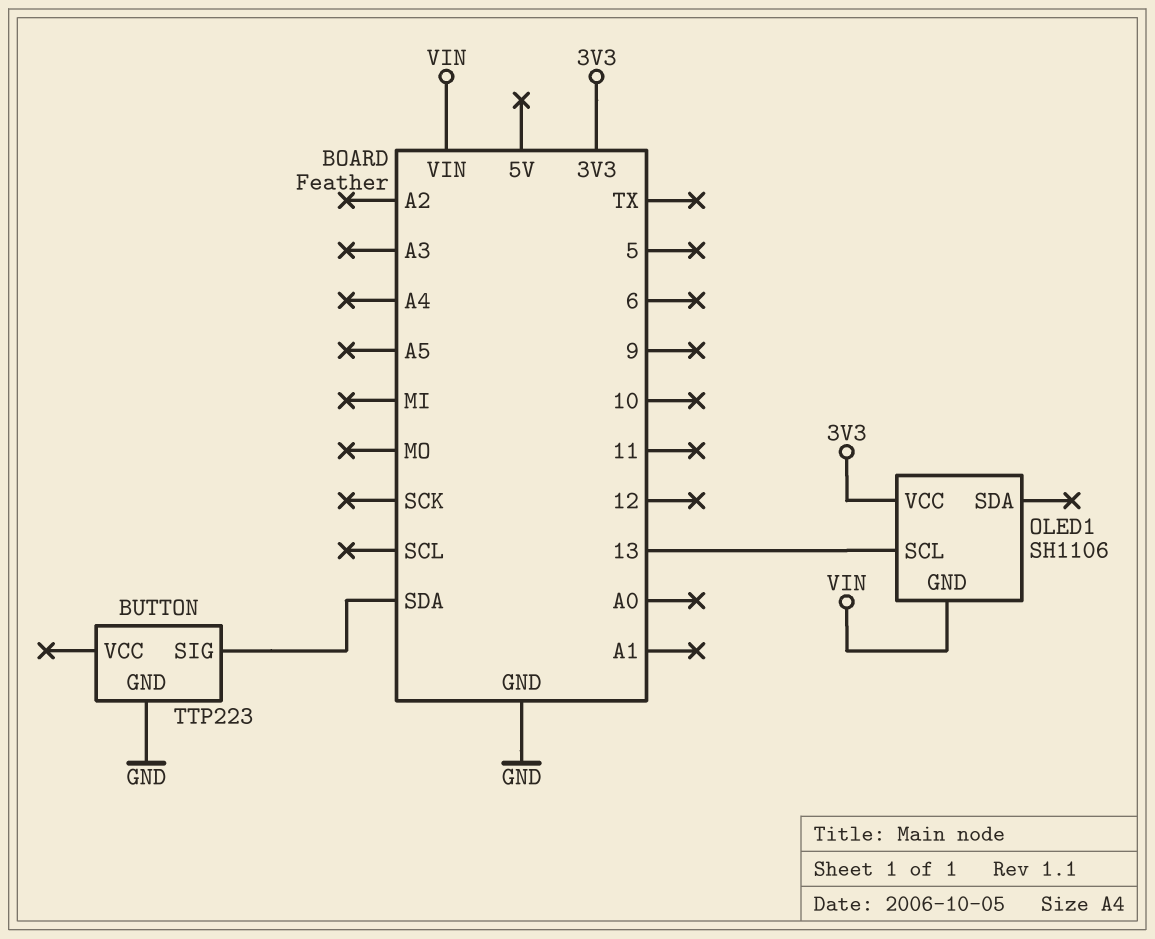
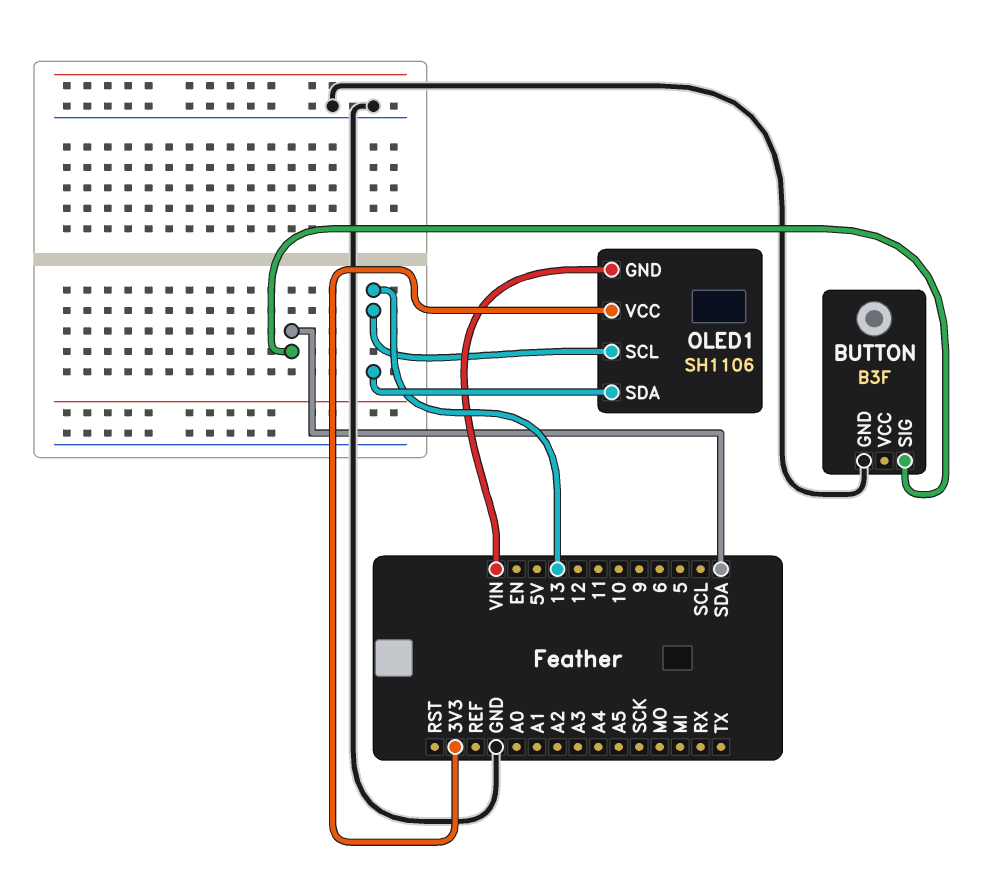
BUTTON: TTP223 -> B3F
OLED1 pin SDA: none -> 13

